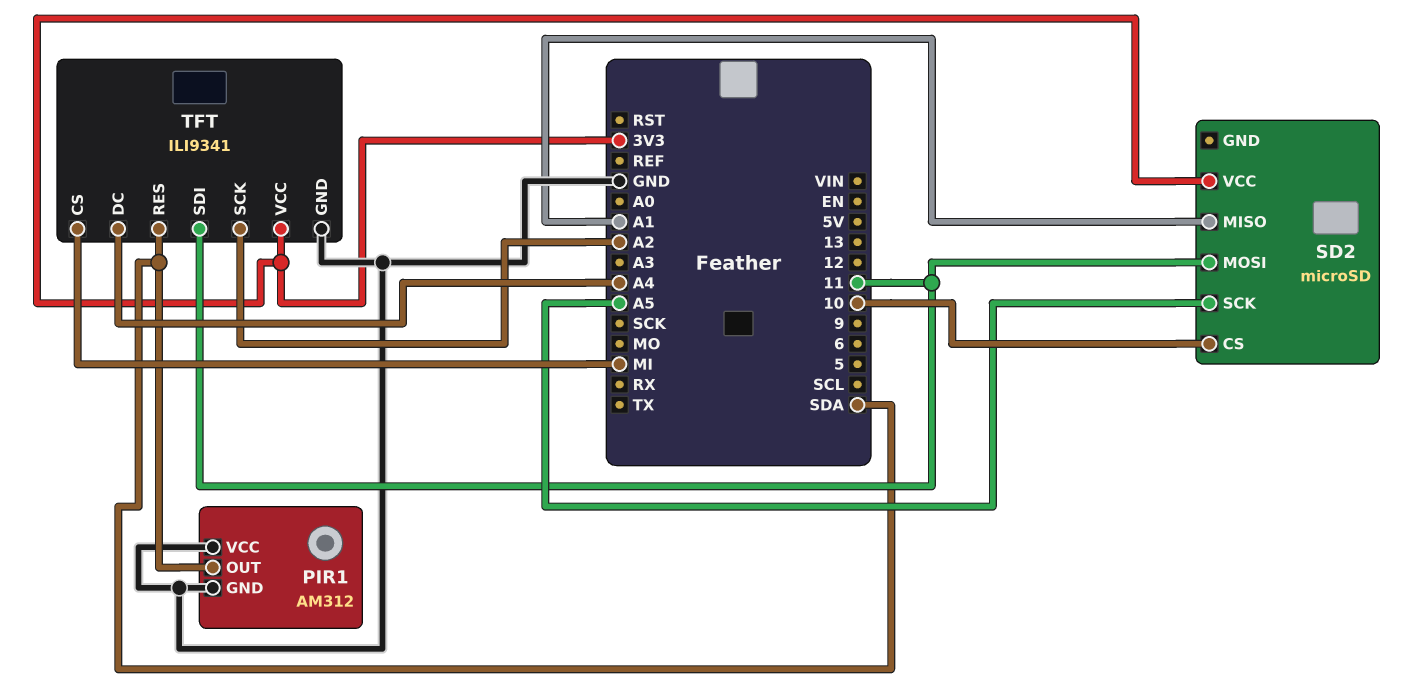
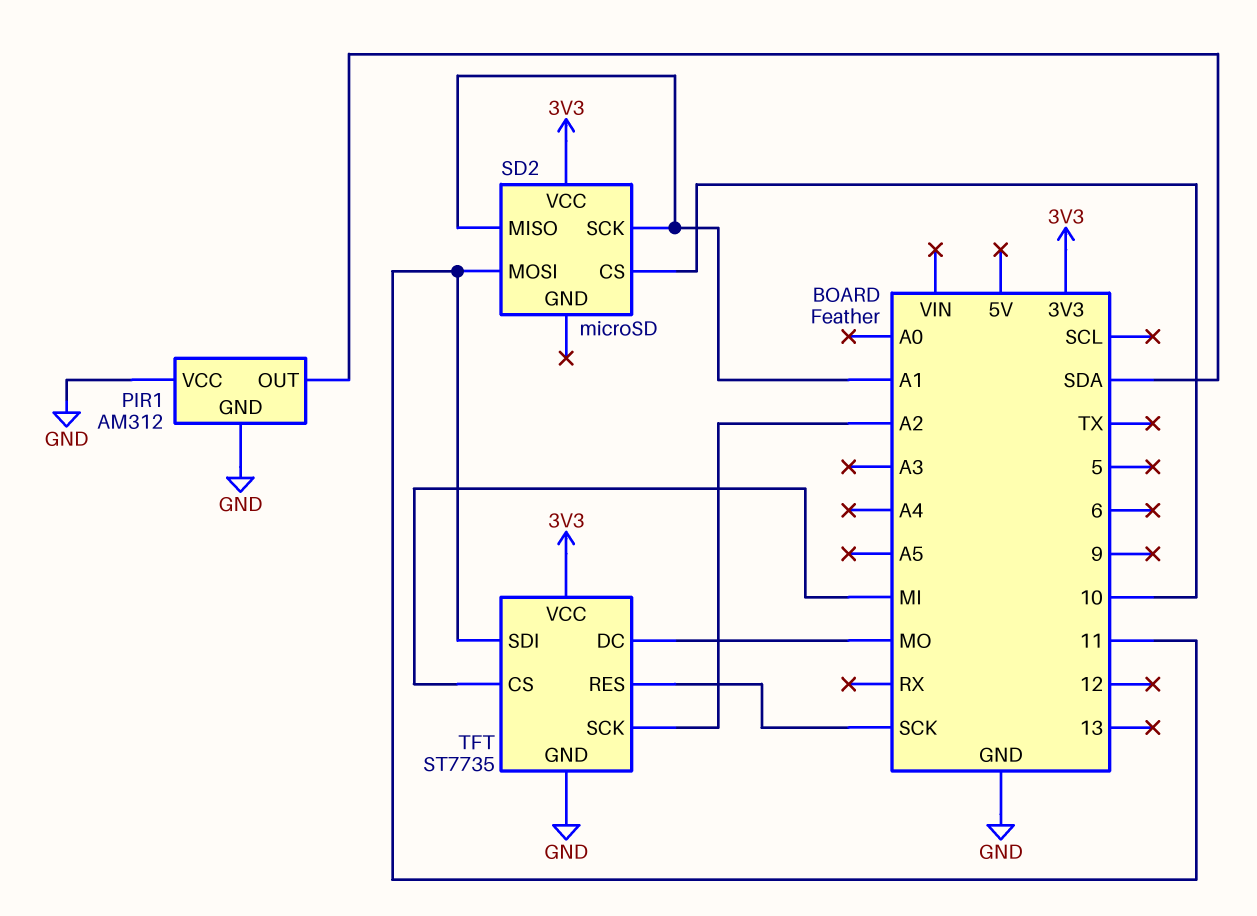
SD2 pin SCK: A5 -> A1
TFT: ILI9341 -> ST7735
TFT pin DC: A4 -> MO
TFT pin RES: SDA -> SCK

